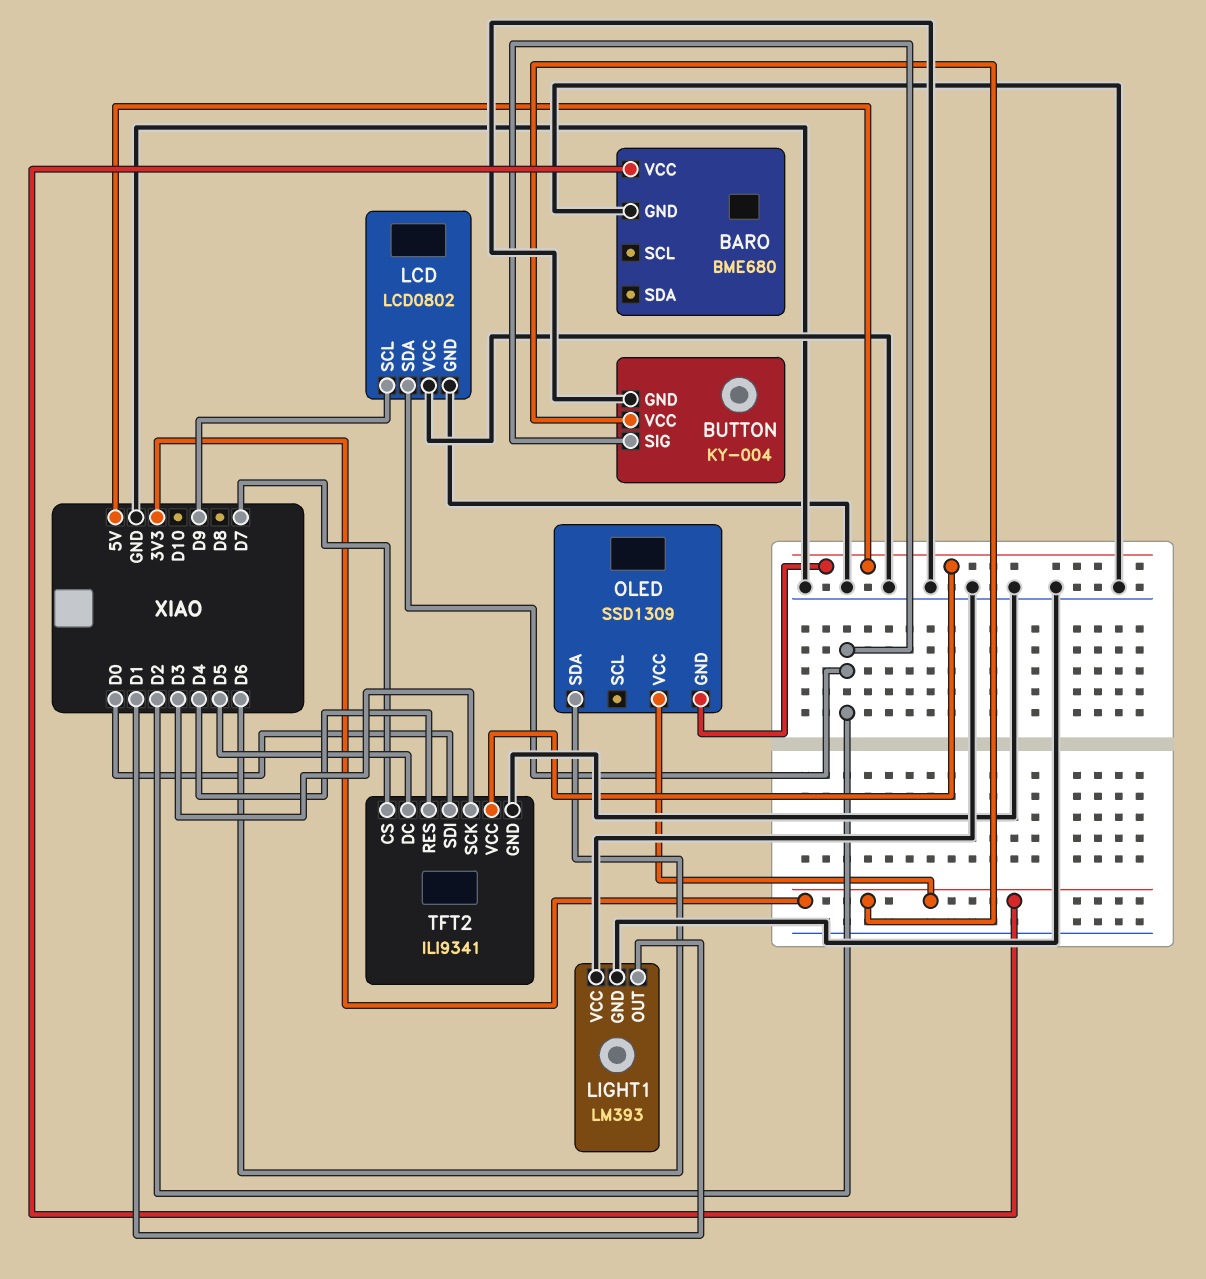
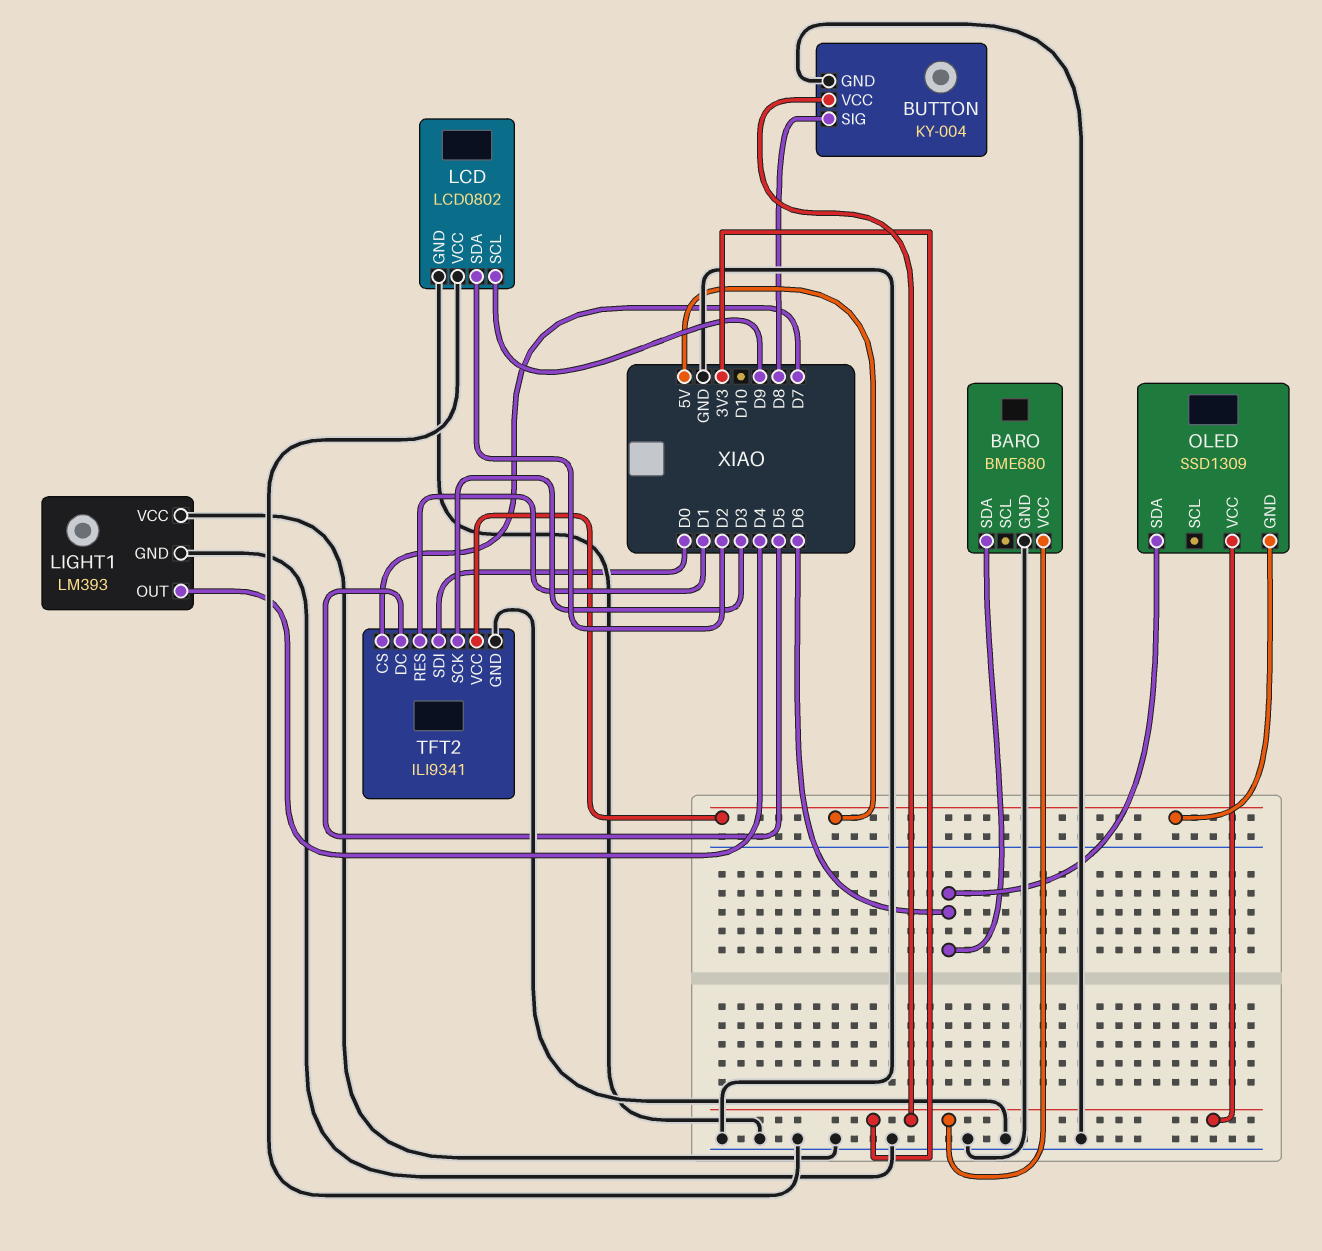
BARO pin SDA: none -> D6
BUTTON pin SIG: D2 -> D8
LIGHT1 pin OUT: D1 -> D4
TFT2 pin RES: D4 -> D1

